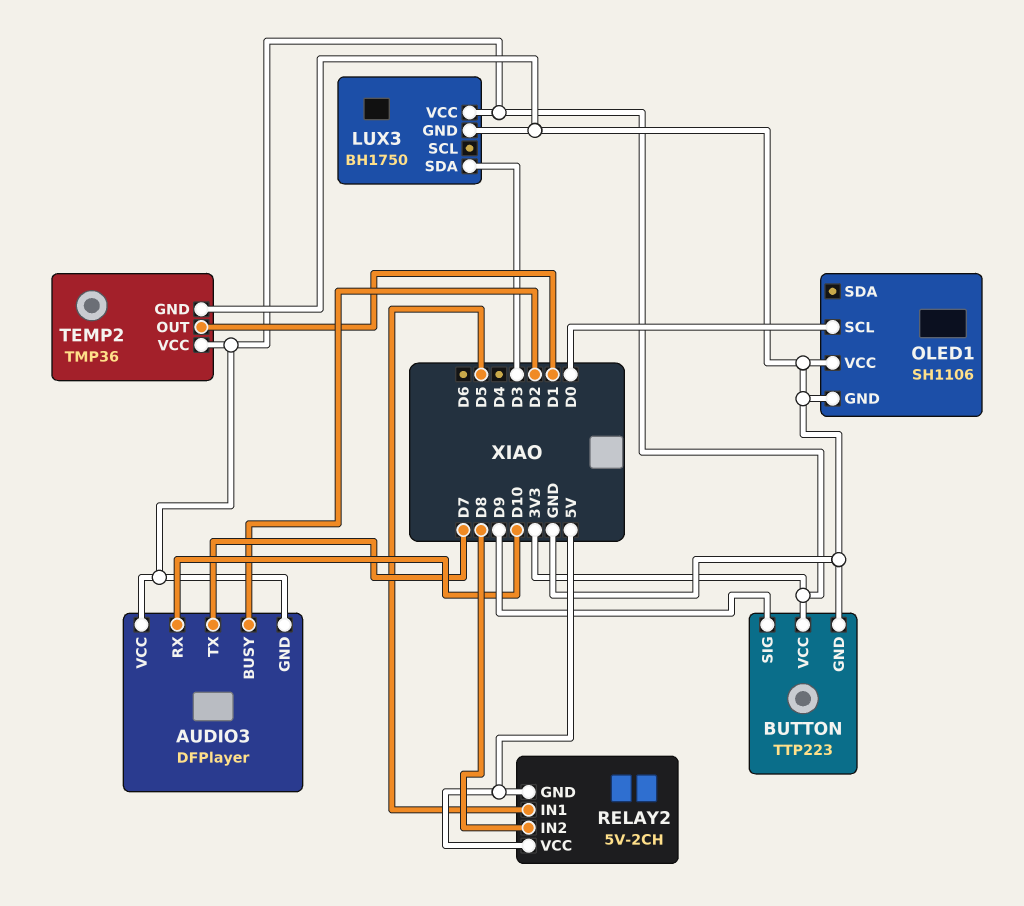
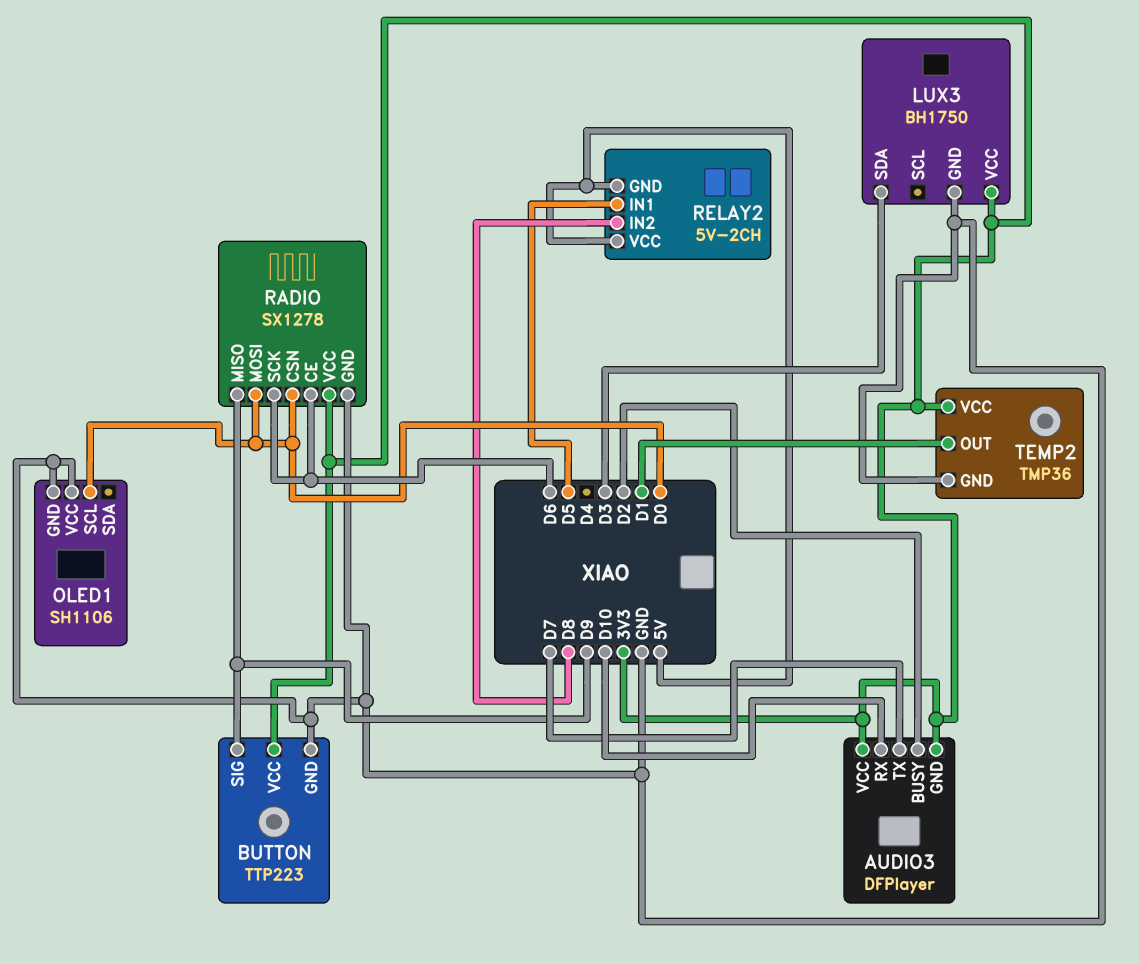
RADIO: none -> SX1278
RADIO pin CE: none -> D6
RADIO pin CSN: none -> D0
RADIO pin GND: none -> GND
RADIO pin MISO: none -> D9
RADIO pin MOSI: none -> D0
RADIO pin SCK: none -> D6
RADIO pin VCC: none -> 3V3

